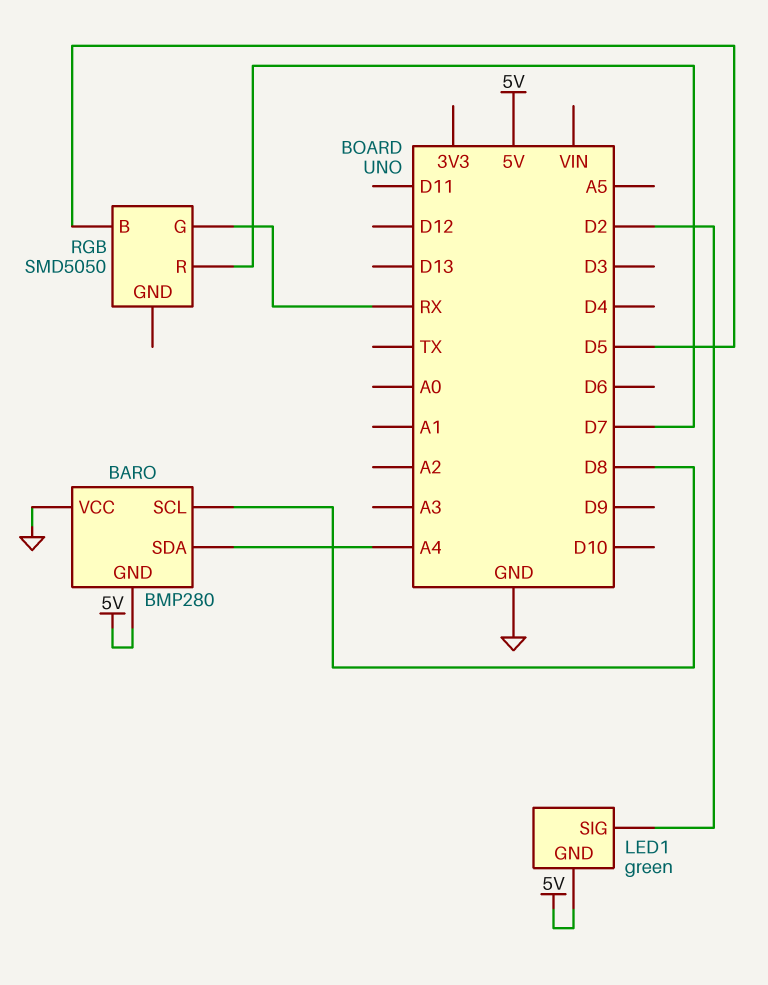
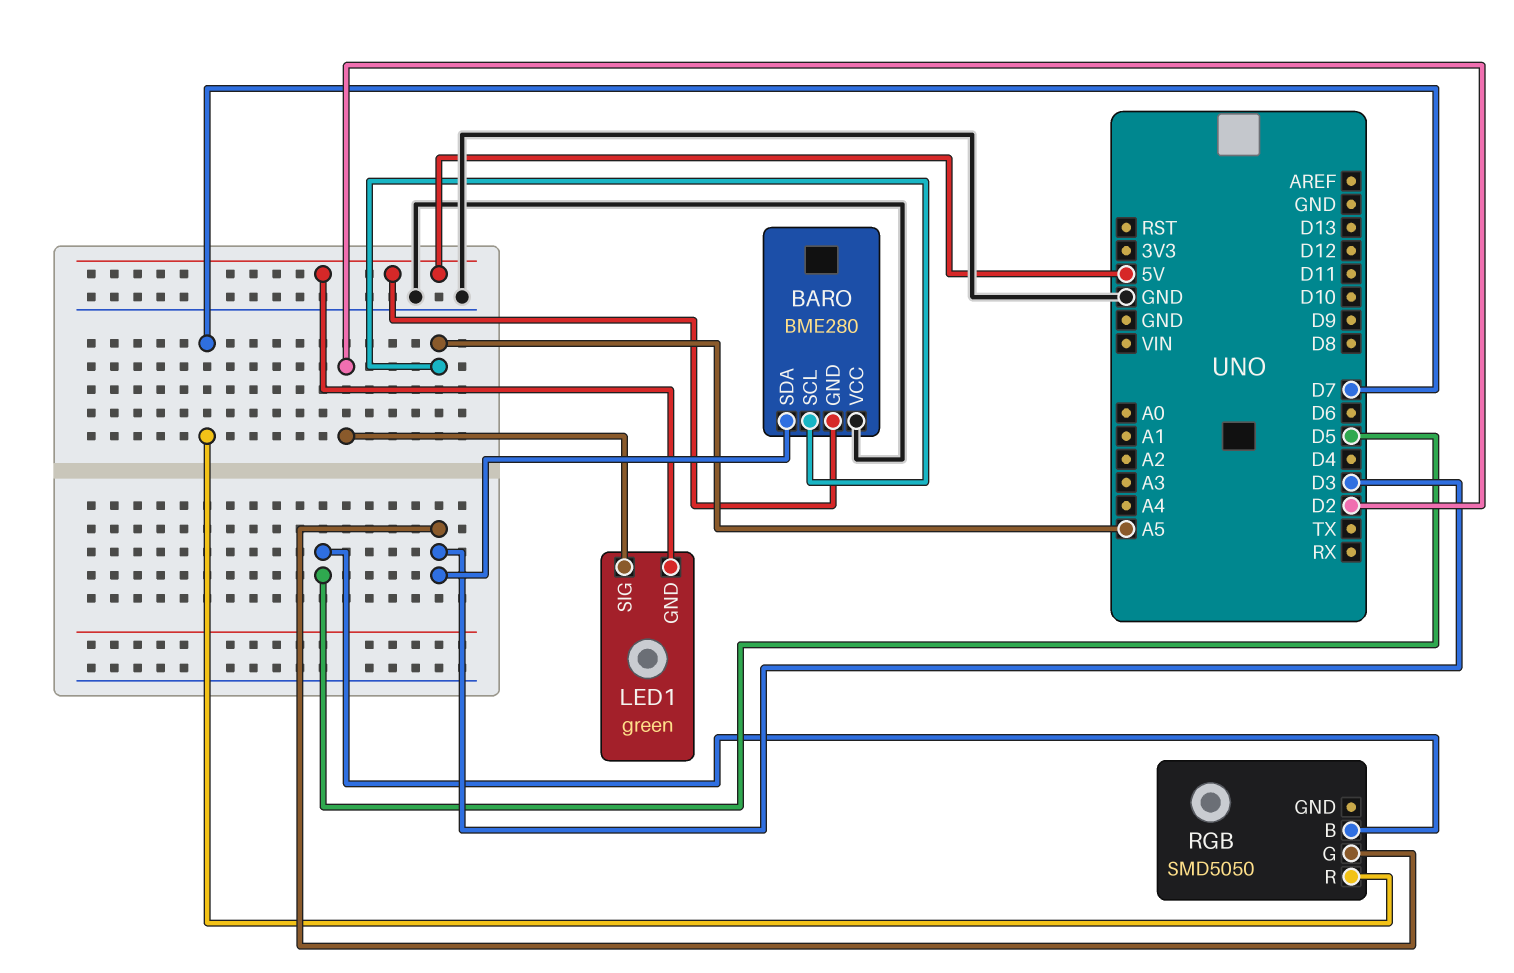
BARO: BMP280 -> BME280
BARO pin SCL: D8 -> A5
BARO pin SDA: A4 -> D3
RGB pin G: RX -> D3

